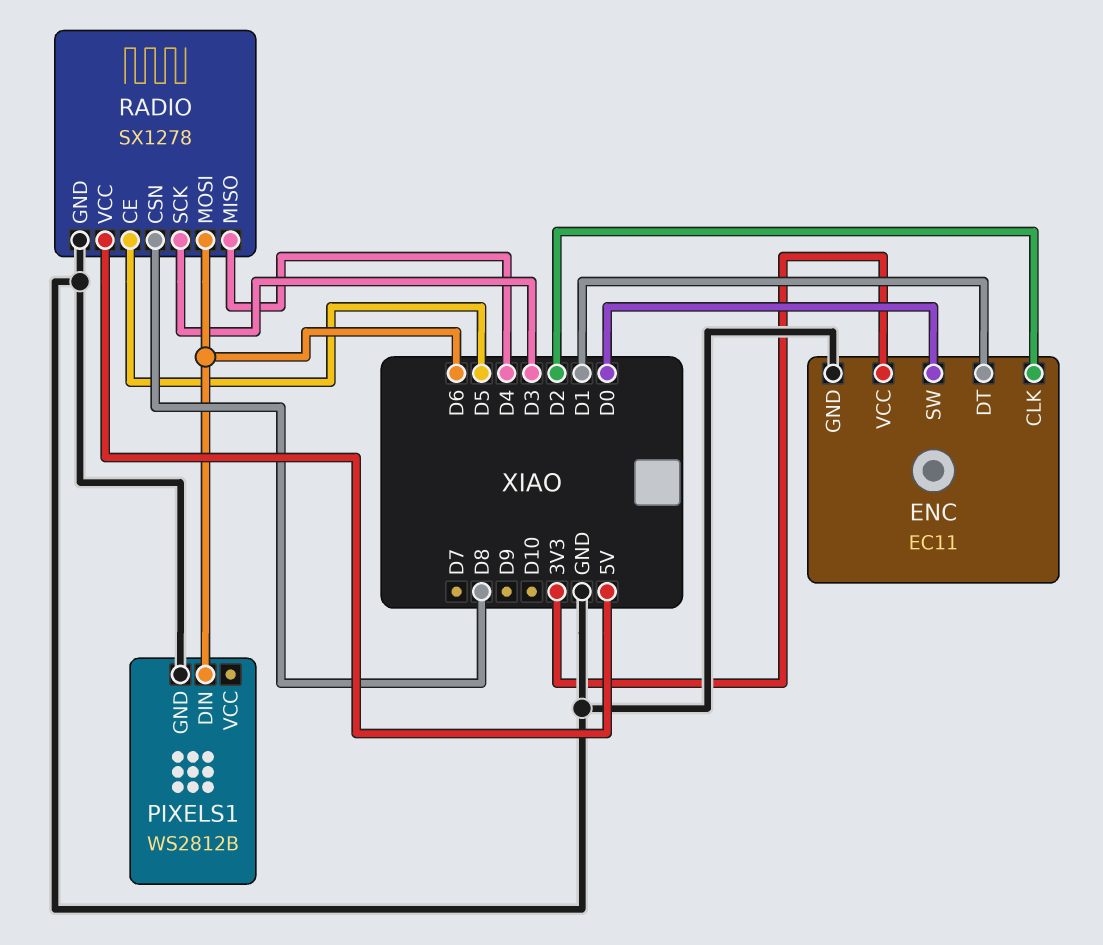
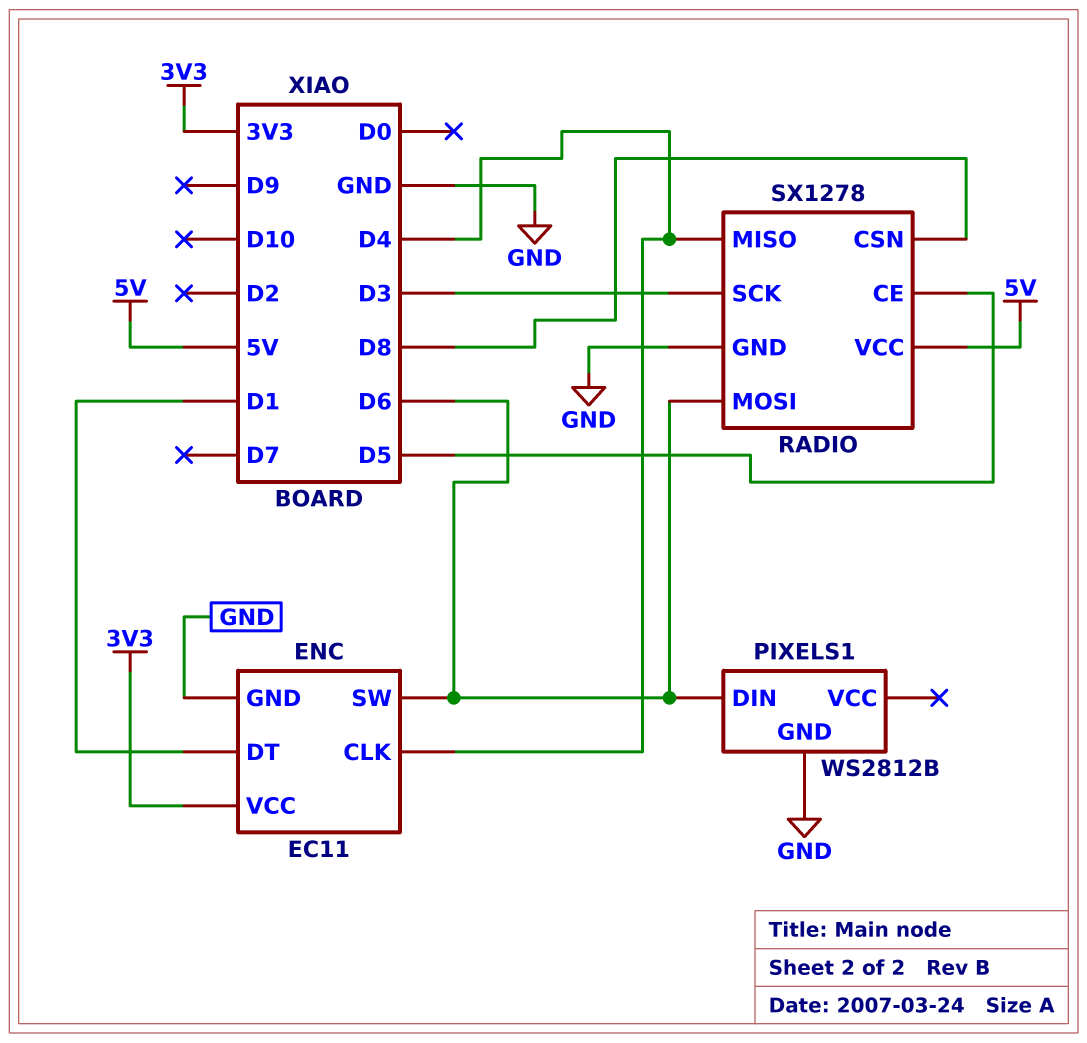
ENC pin CLK: D2 -> D4
ENC pin SW: D0 -> D6

